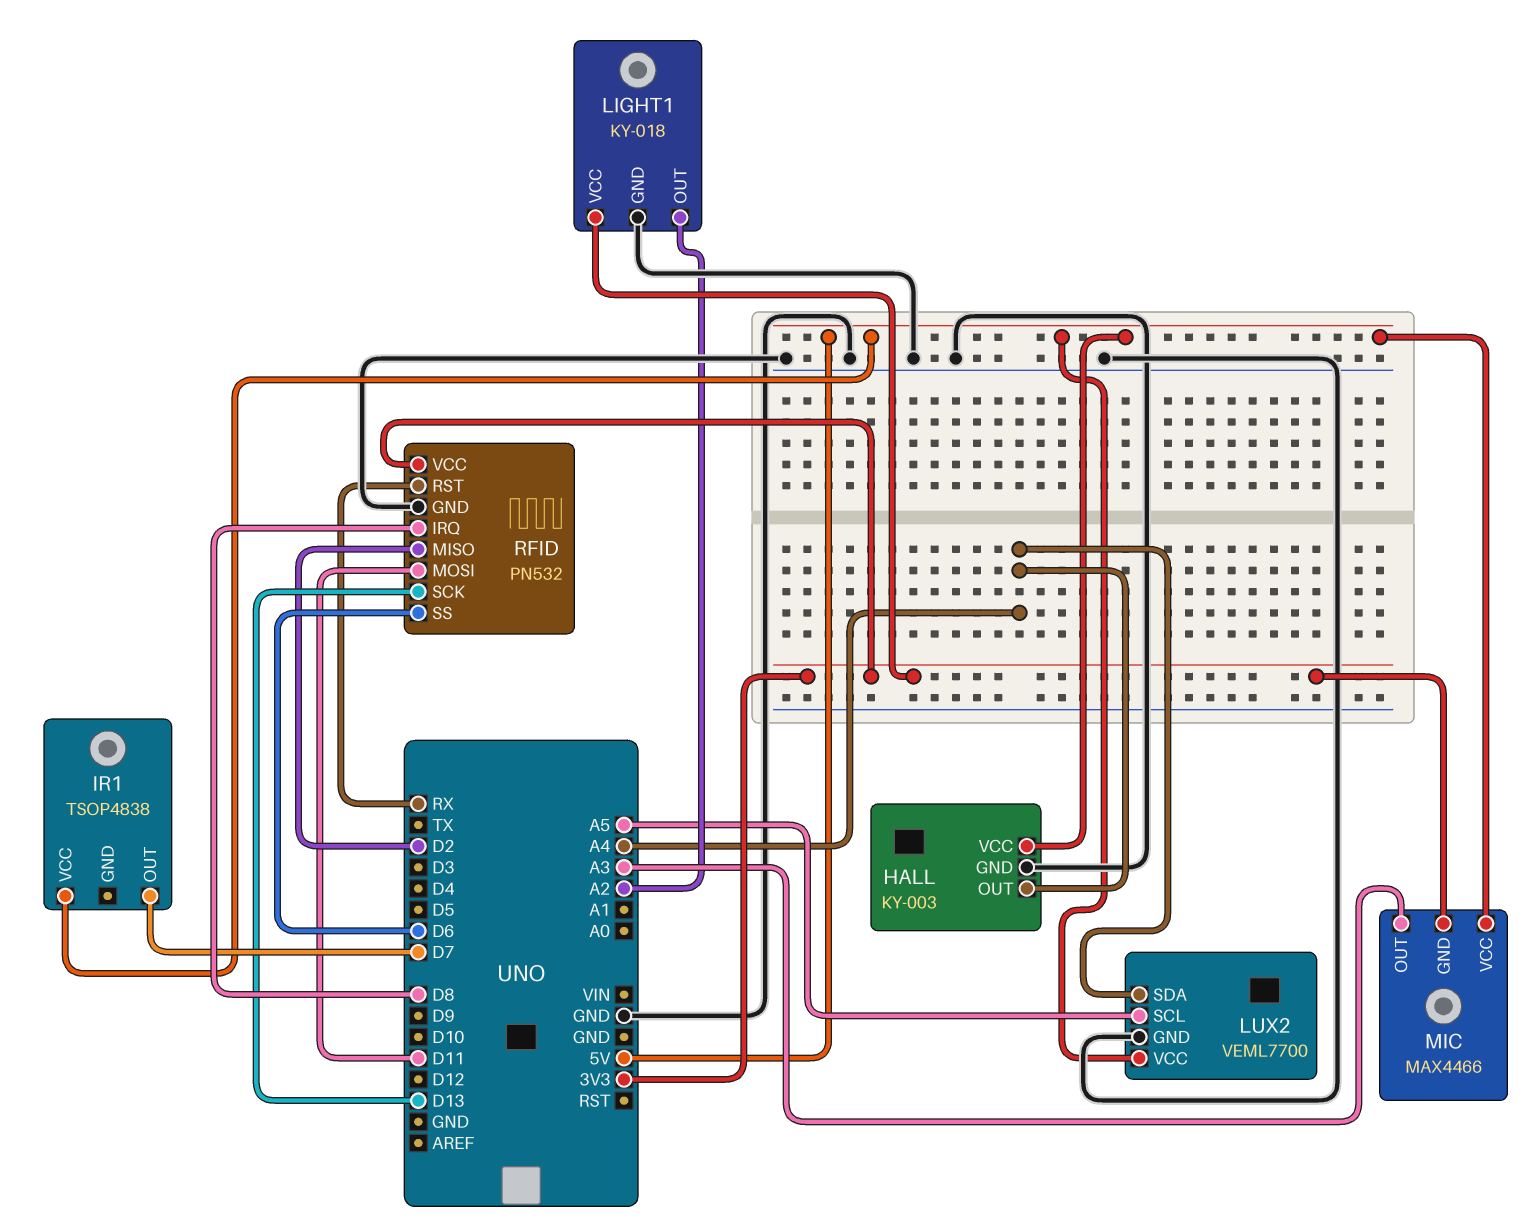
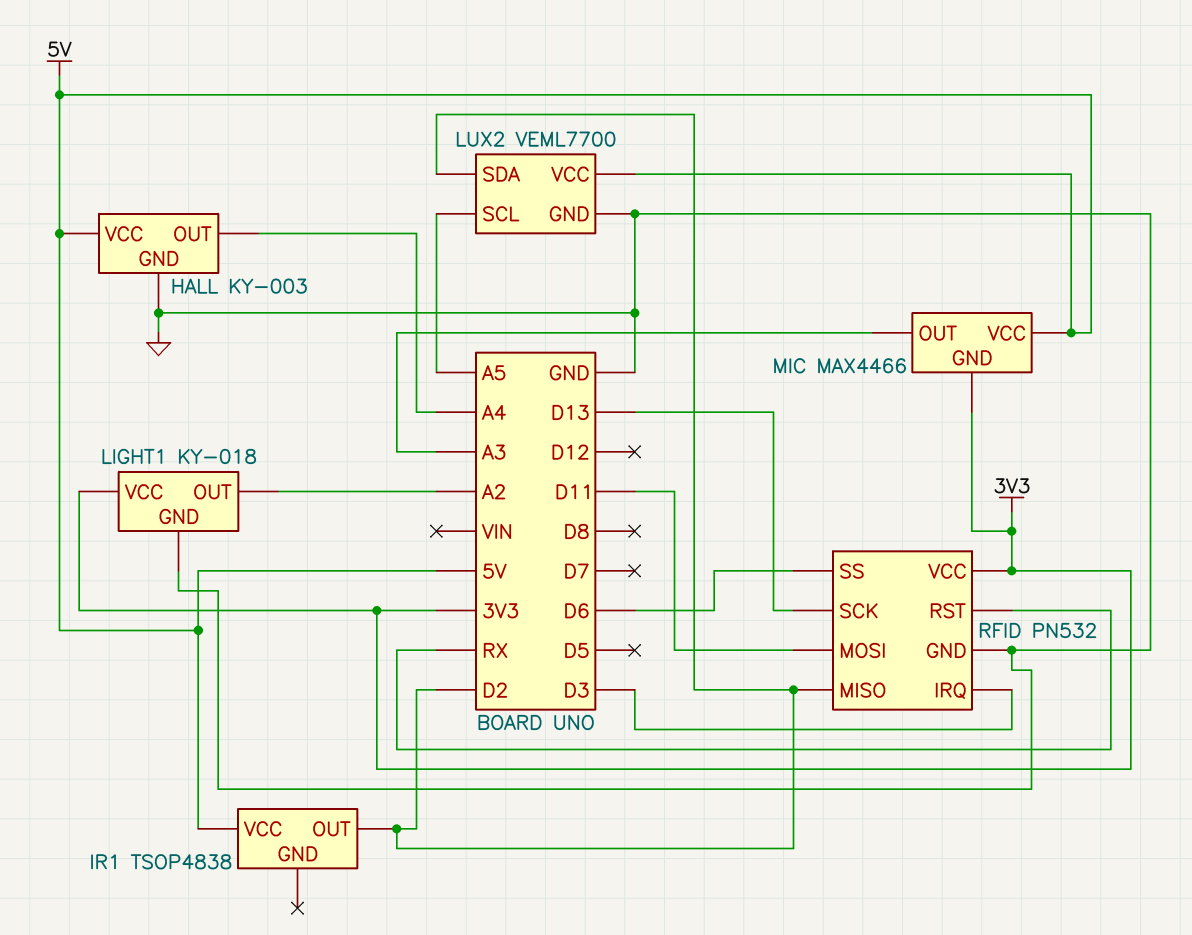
IR1 pin OUT: D7 -> D2
LUX2 pin SDA: A4 -> D2
RFID pin IRQ: D8 -> D3

